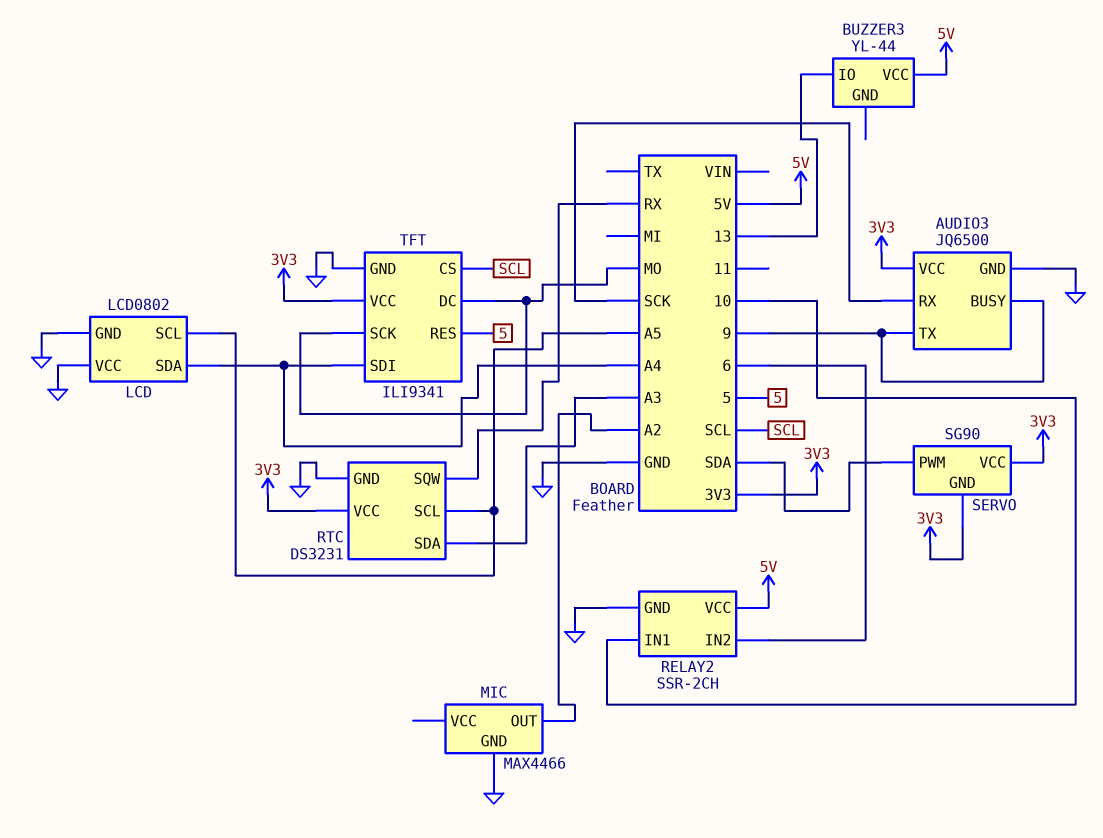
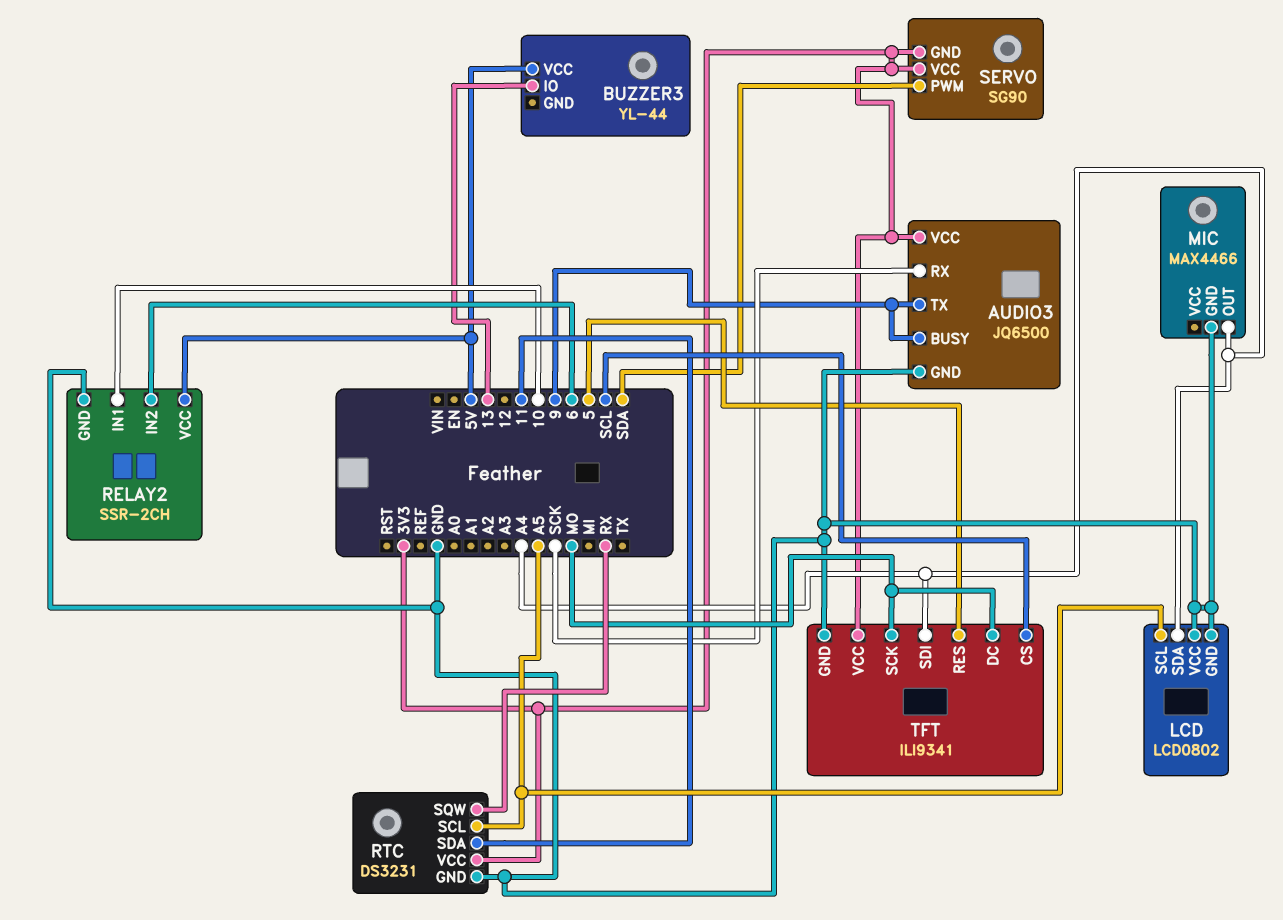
MIC pin OUT: A2 -> A4
RTC pin SDA: A3 -> 11

